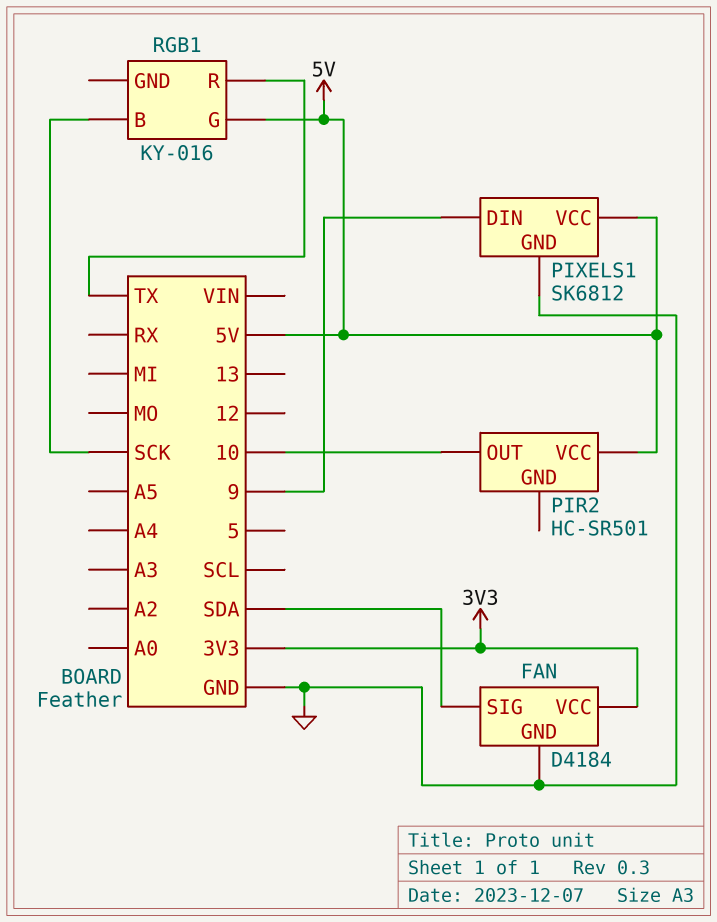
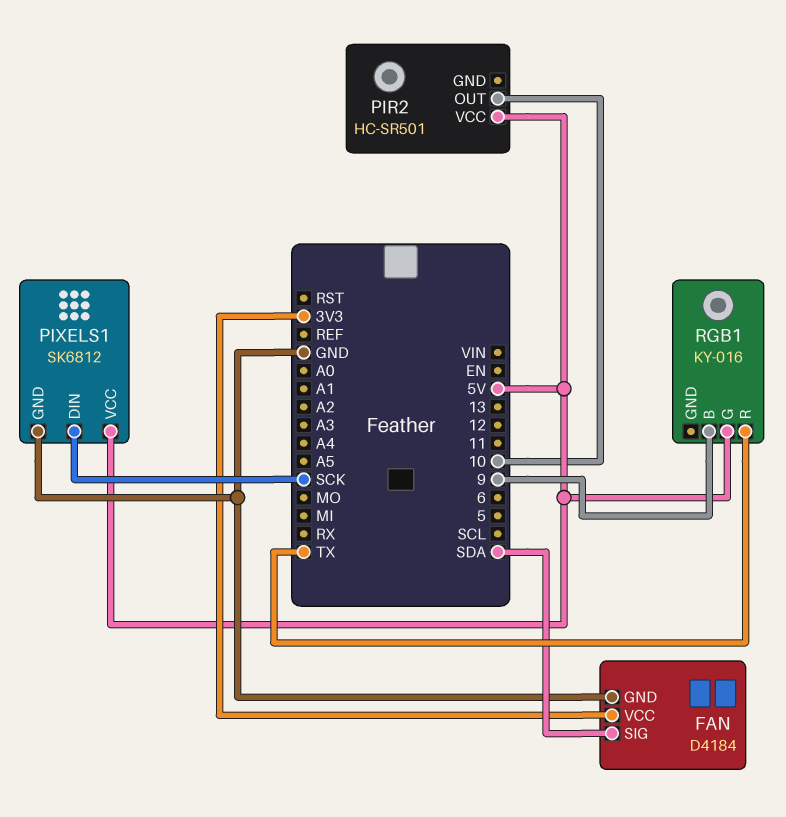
PIXELS1 pin DIN: 9 -> SCK
RGB1 pin B: SCK -> 9

